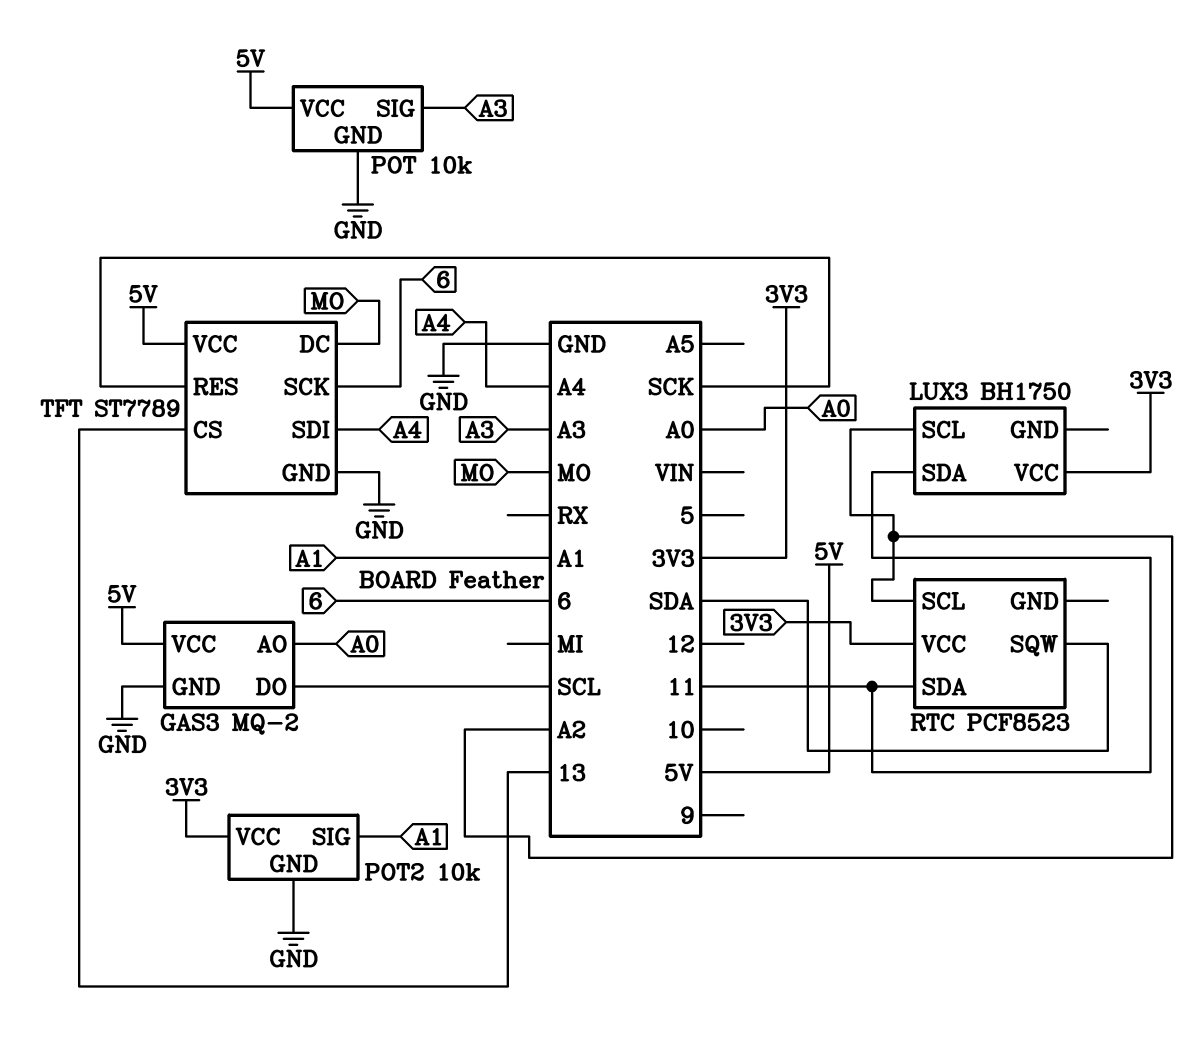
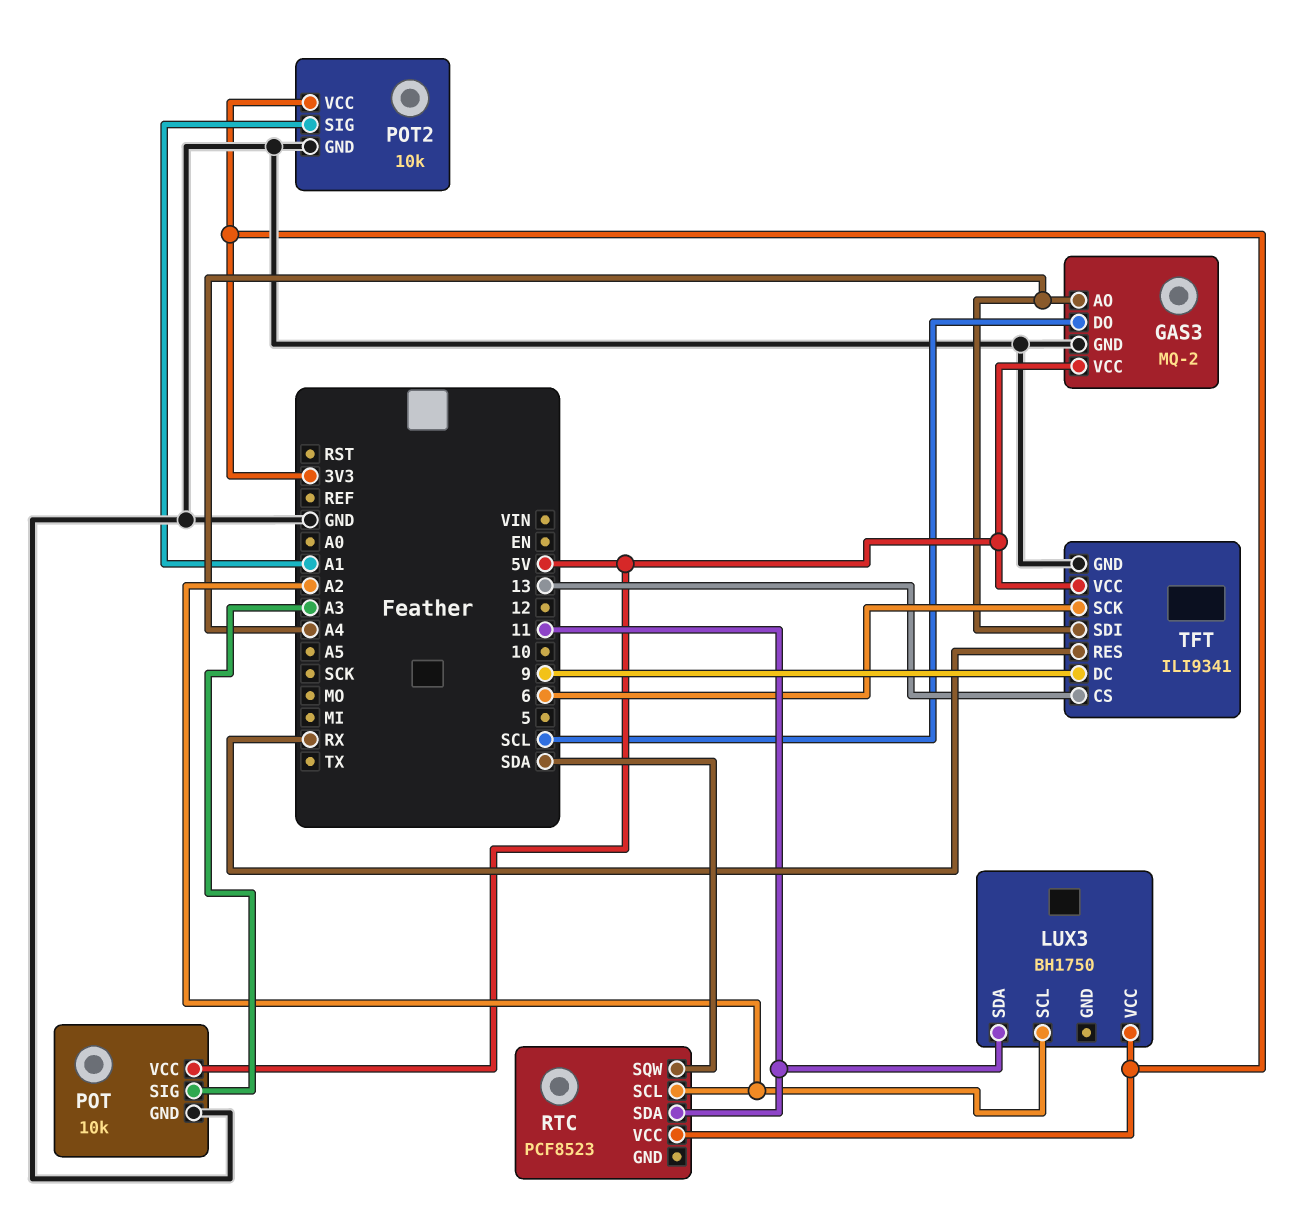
GAS3 pin AO: A0 -> A4
TFT: ST7789 -> ILI9341
TFT pin DC: MO -> 9
TFT pin RES: SCK -> RX

